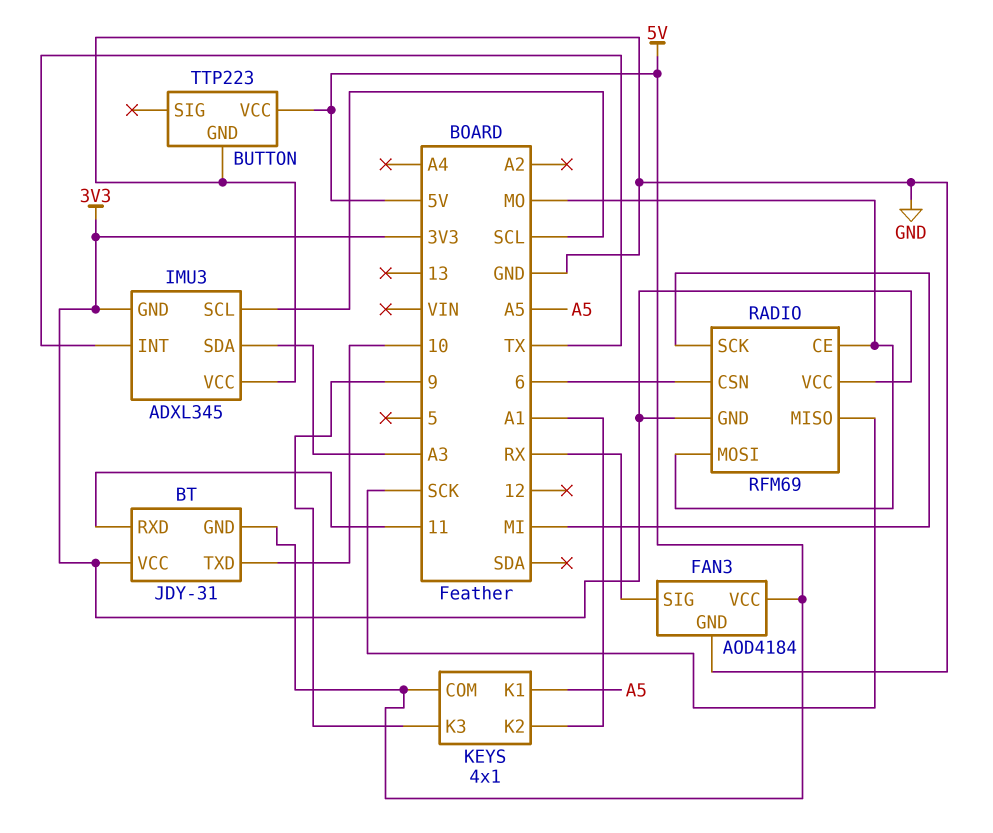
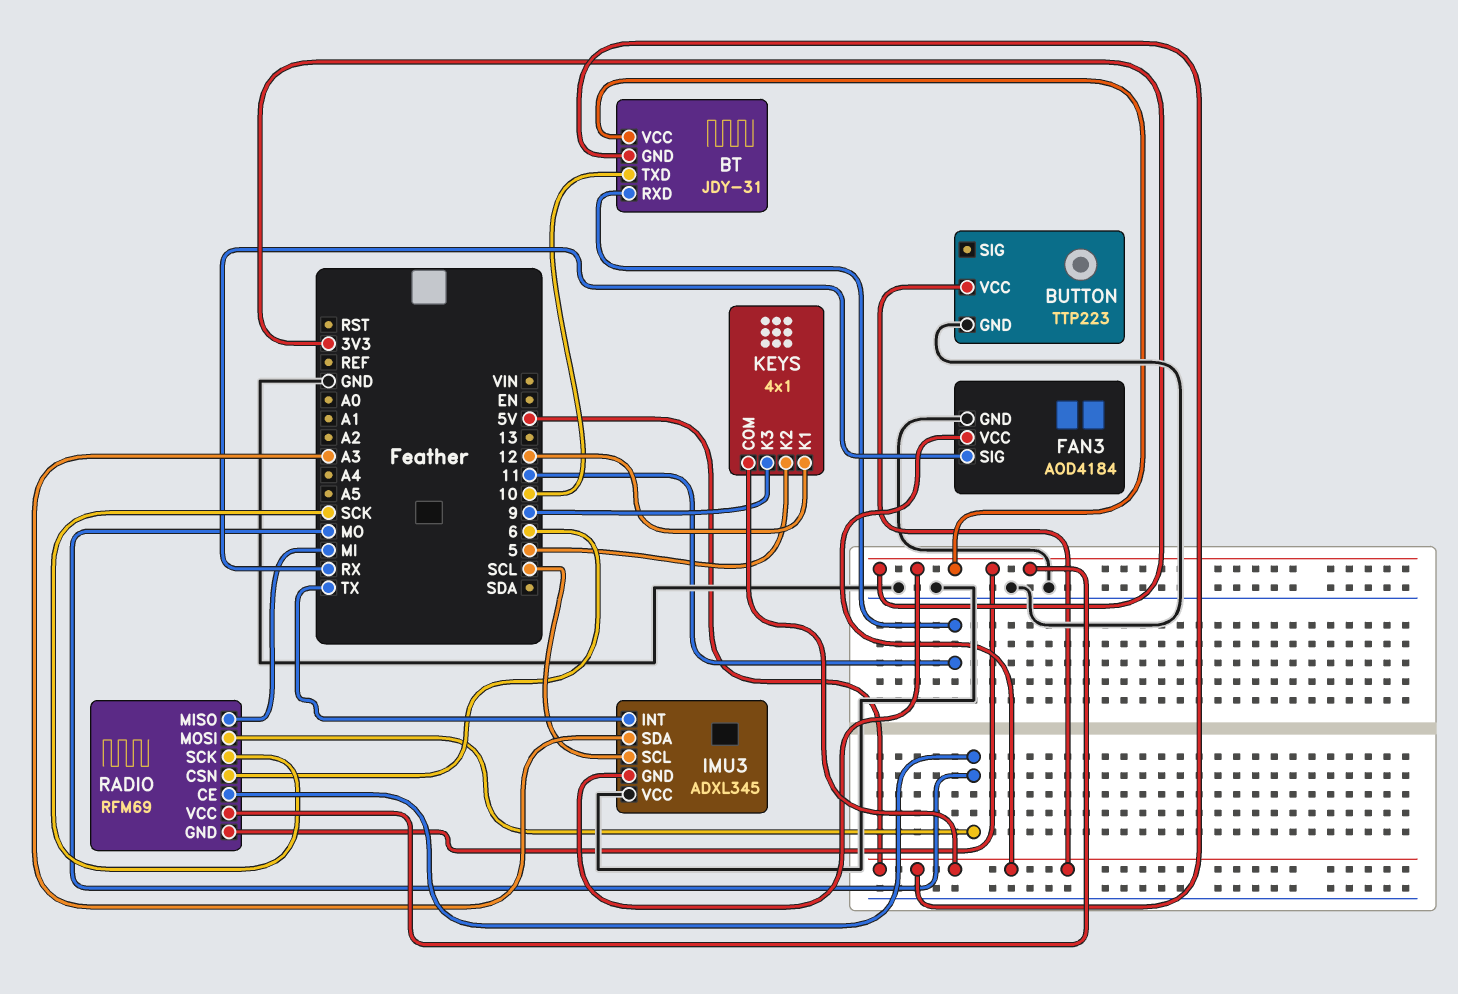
KEYS pin K1: A5 -> 12
KEYS pin K2: A1 -> 5
RADIO pin MISO: SCK -> MI
RADIO pin SCK: MI -> SCK

